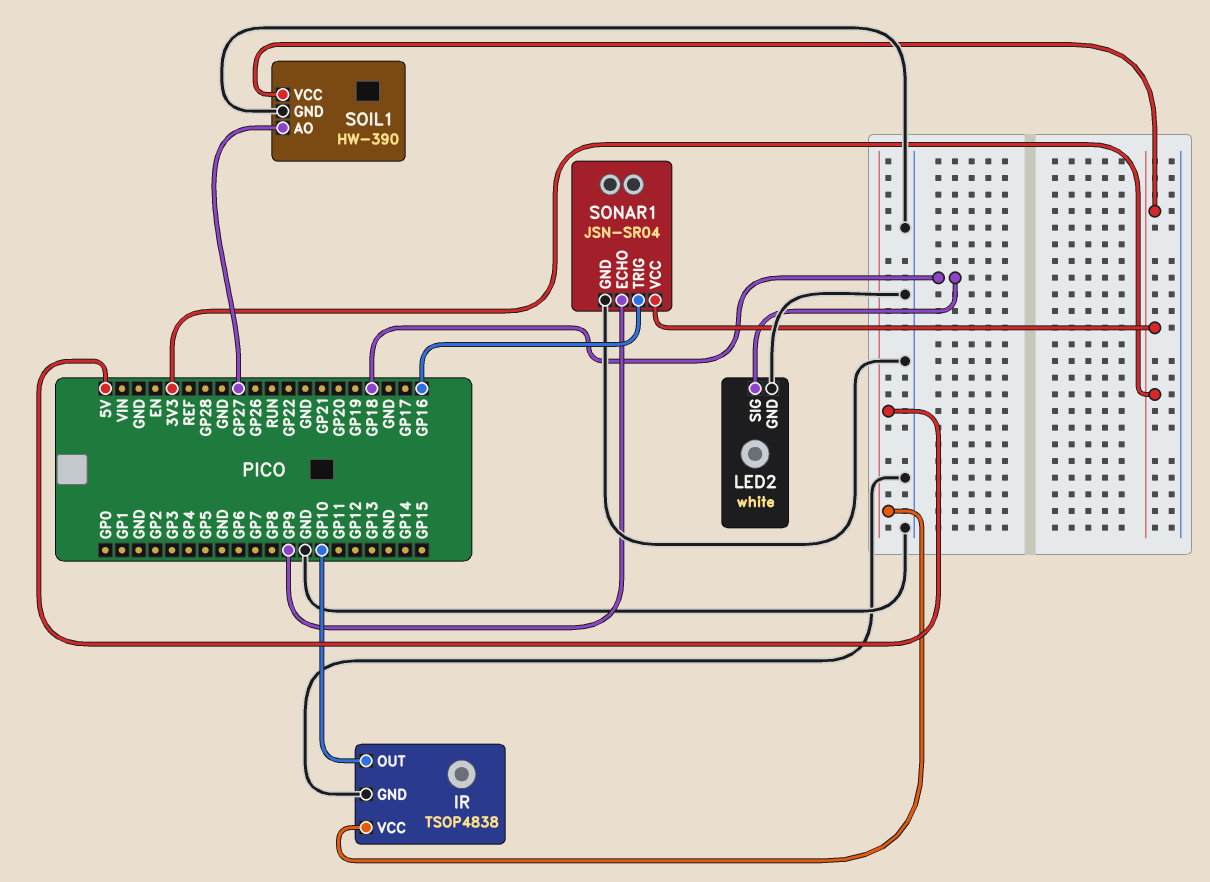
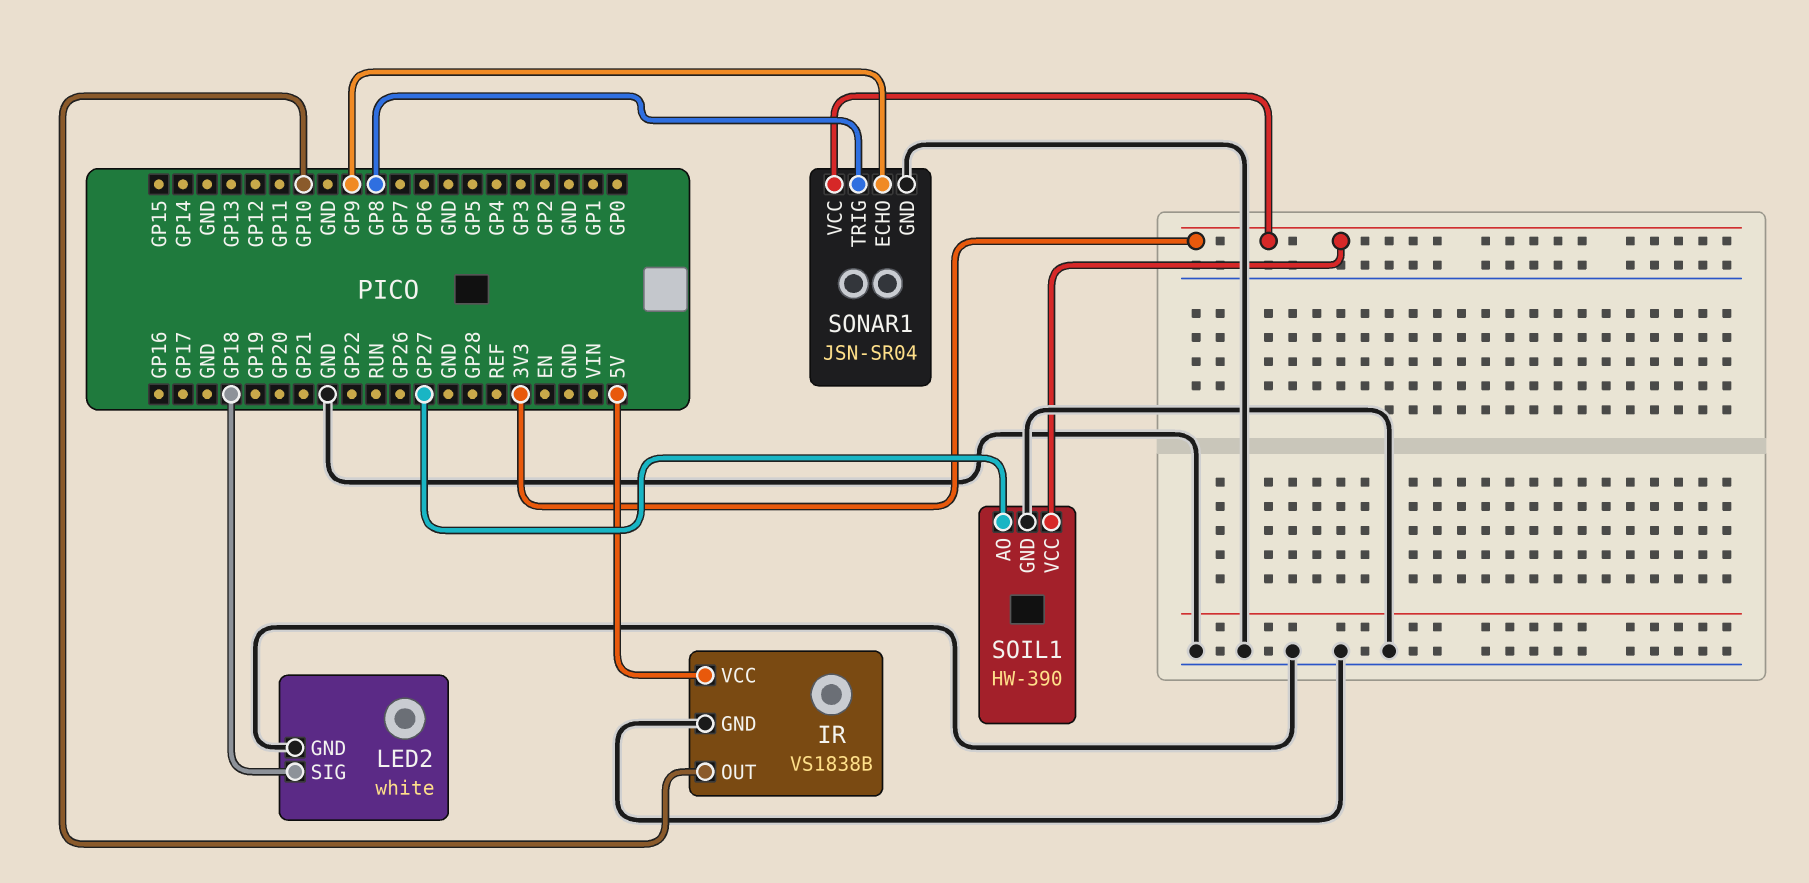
IR: TSOP4838 -> VS1838B
SONAR1 pin TRIG: GP16 -> GP8

